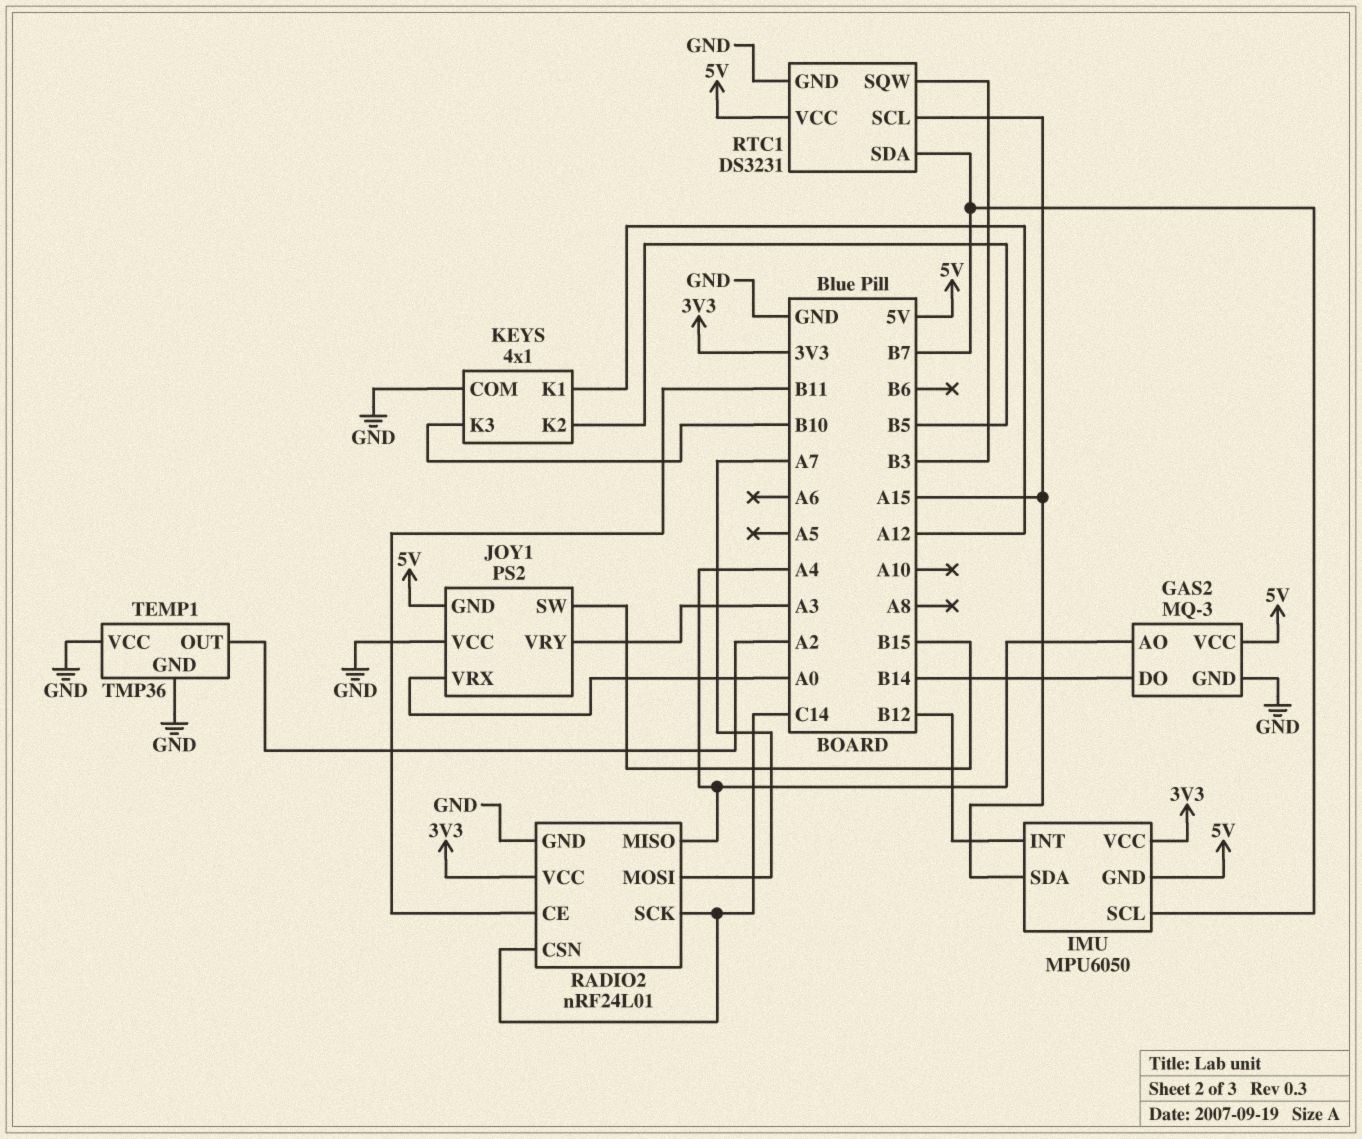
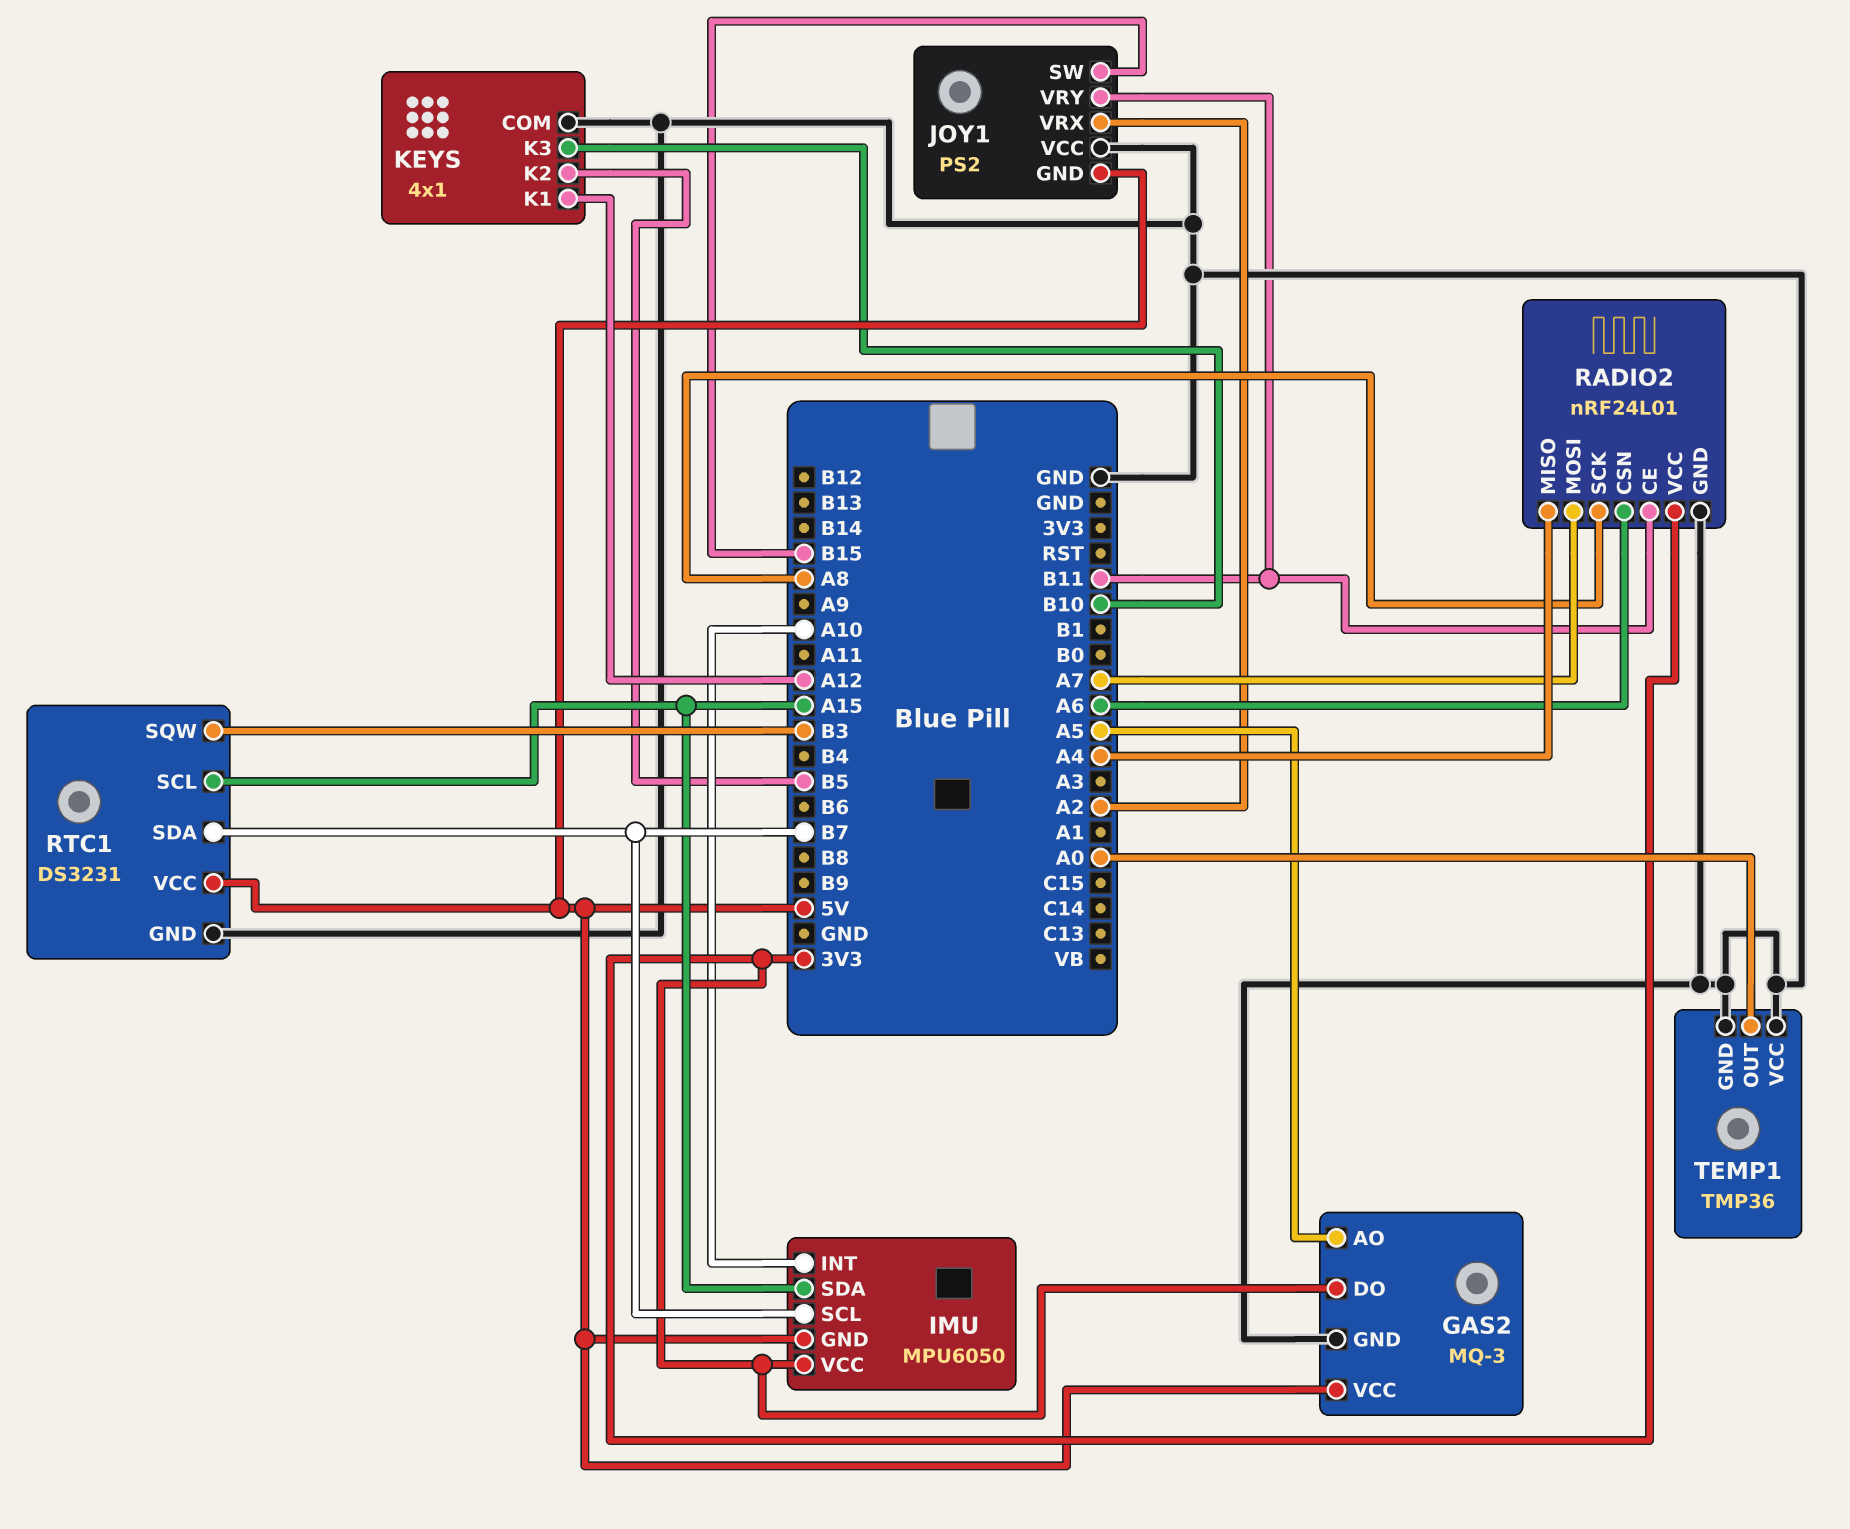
GAS2 pin AO: A4 -> A5
GAS2 pin DO: B14 -> 3V3
IMU pin INT: B12 -> A10
JOY1 pin VRX: A0 -> A2
JOY1 pin VRY: A3 -> B11
RADIO2 pin CSN: C14 -> A6
RADIO2 pin SCK: C14 -> A8
TEMP1 pin OUT: A2 -> A0

